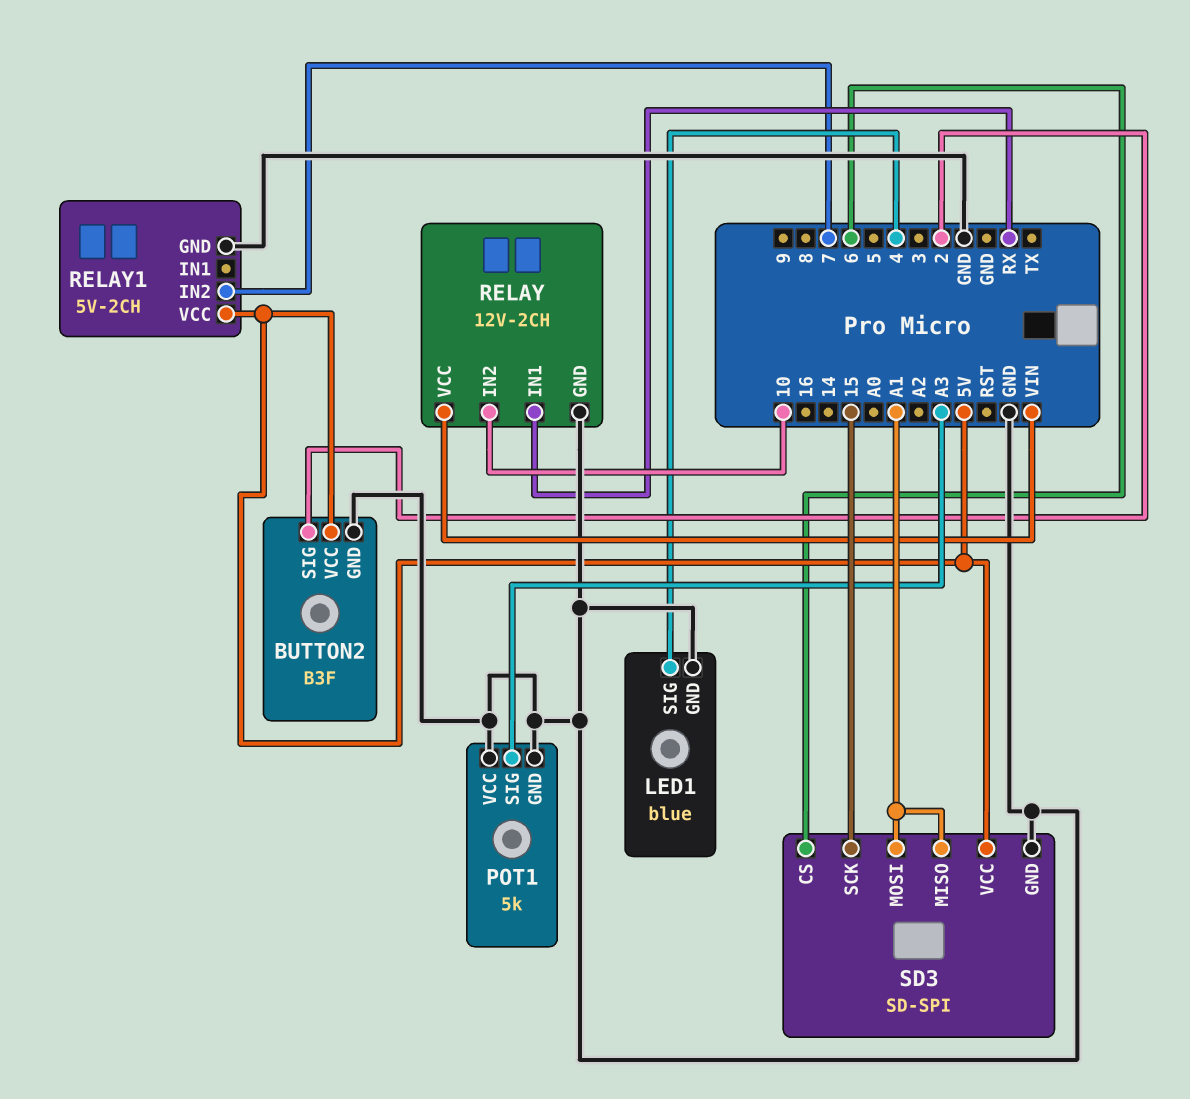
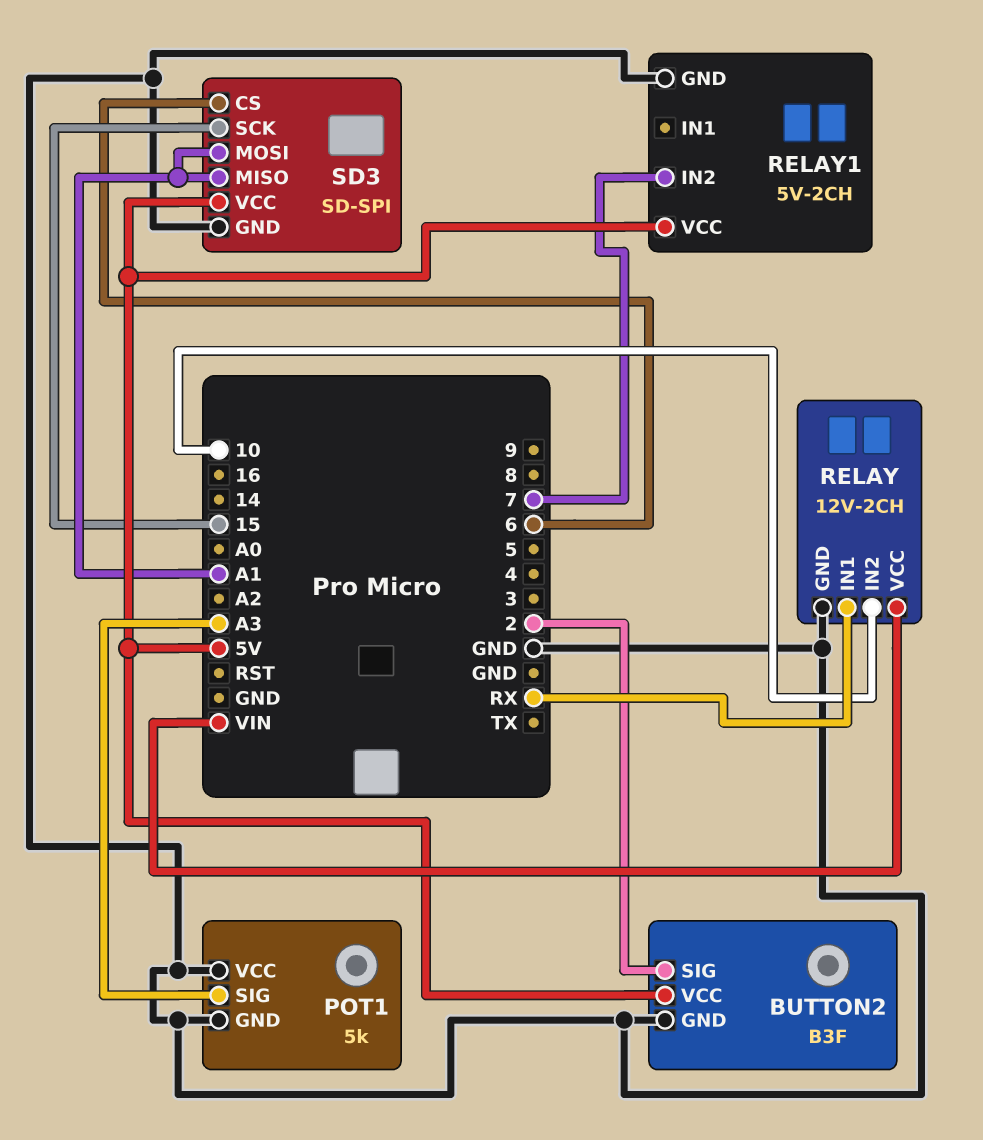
LED1: blue -> none
LED1 pin GND: GND -> none
LED1 pin SIG: 4 -> none

